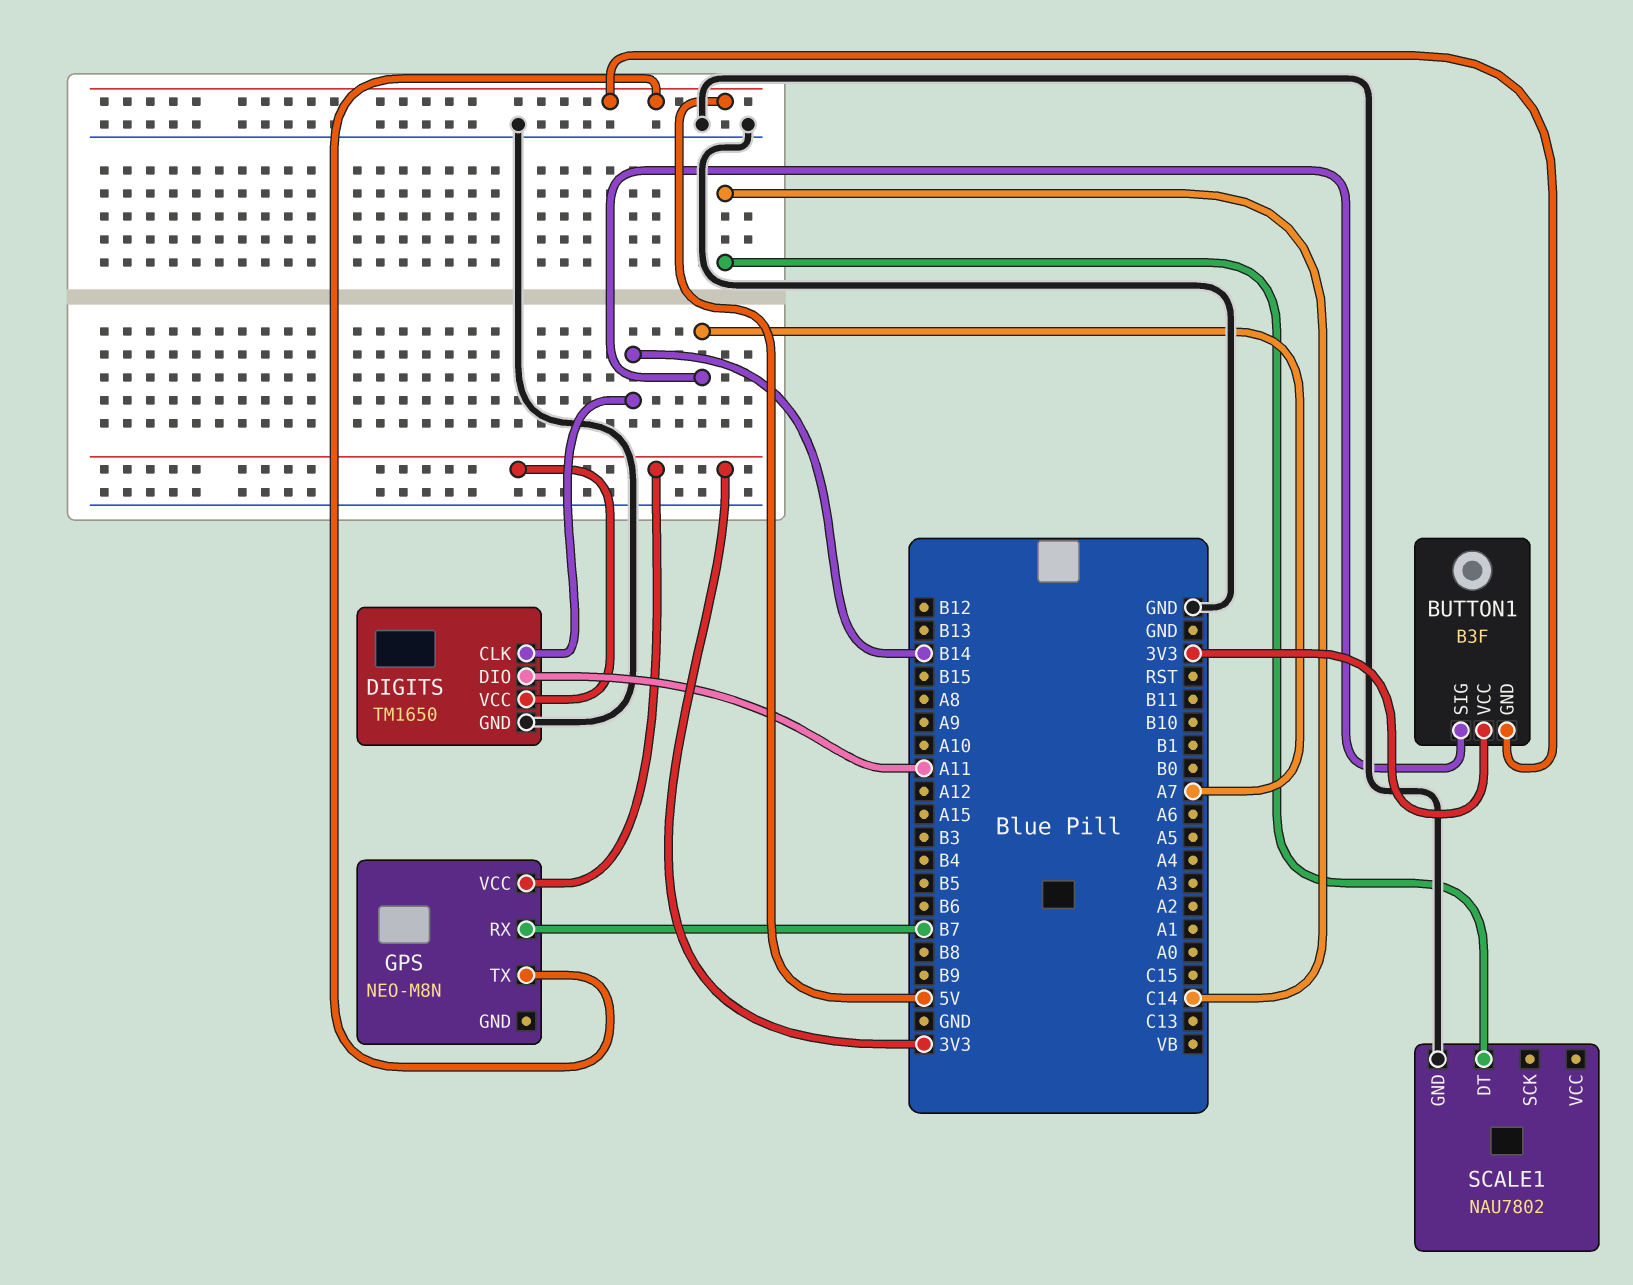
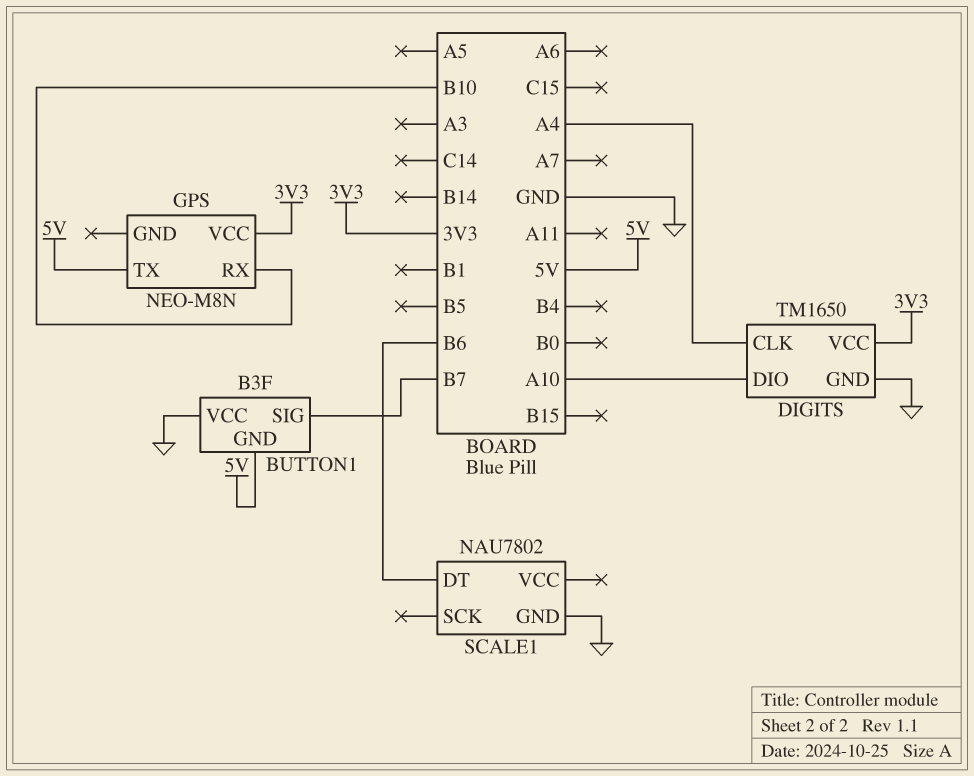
BUTTON1 pin SIG: A7 -> B7
BUTTON1 pin VCC: 3V3 -> GND
DIGITS pin CLK: B14 -> A4
DIGITS pin DIO: A11 -> A10
GPS pin RX: B7 -> B10
SCALE1 pin DT: C14 -> B6

